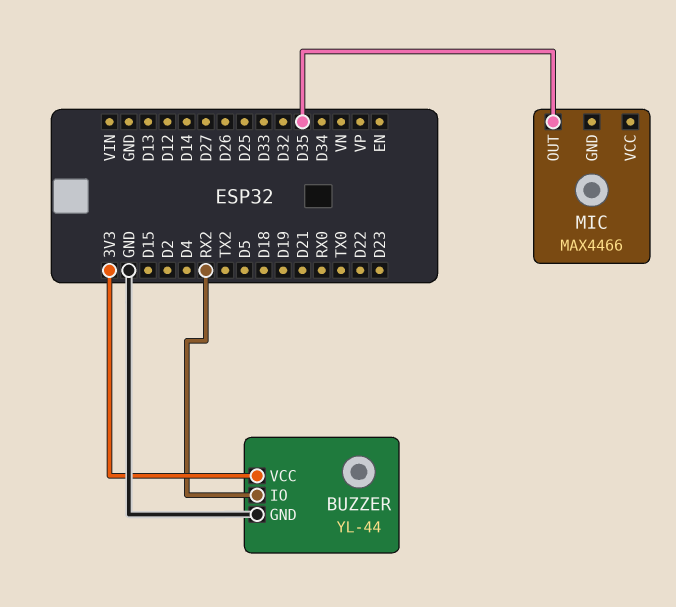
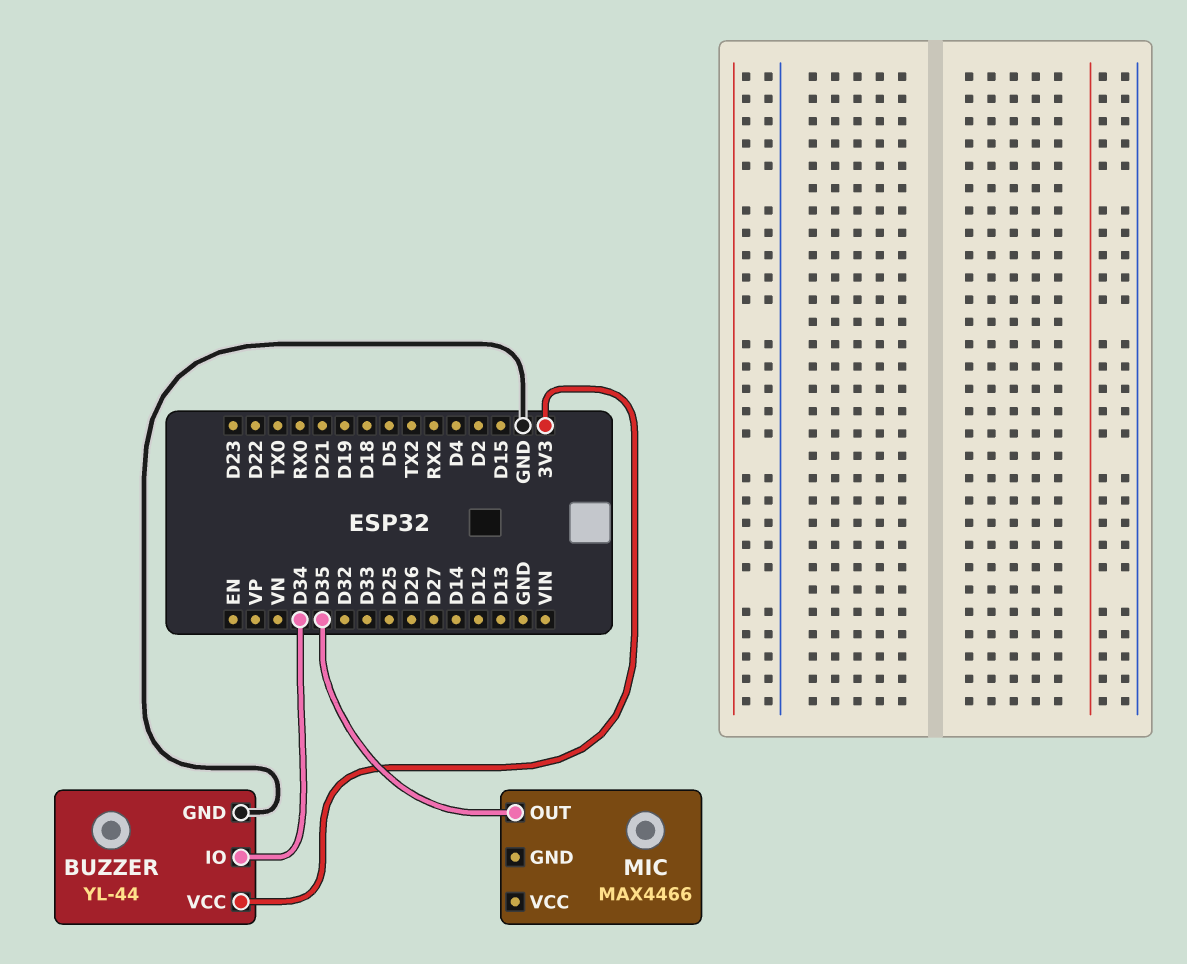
BUZZER pin IO: RX2 -> D34

